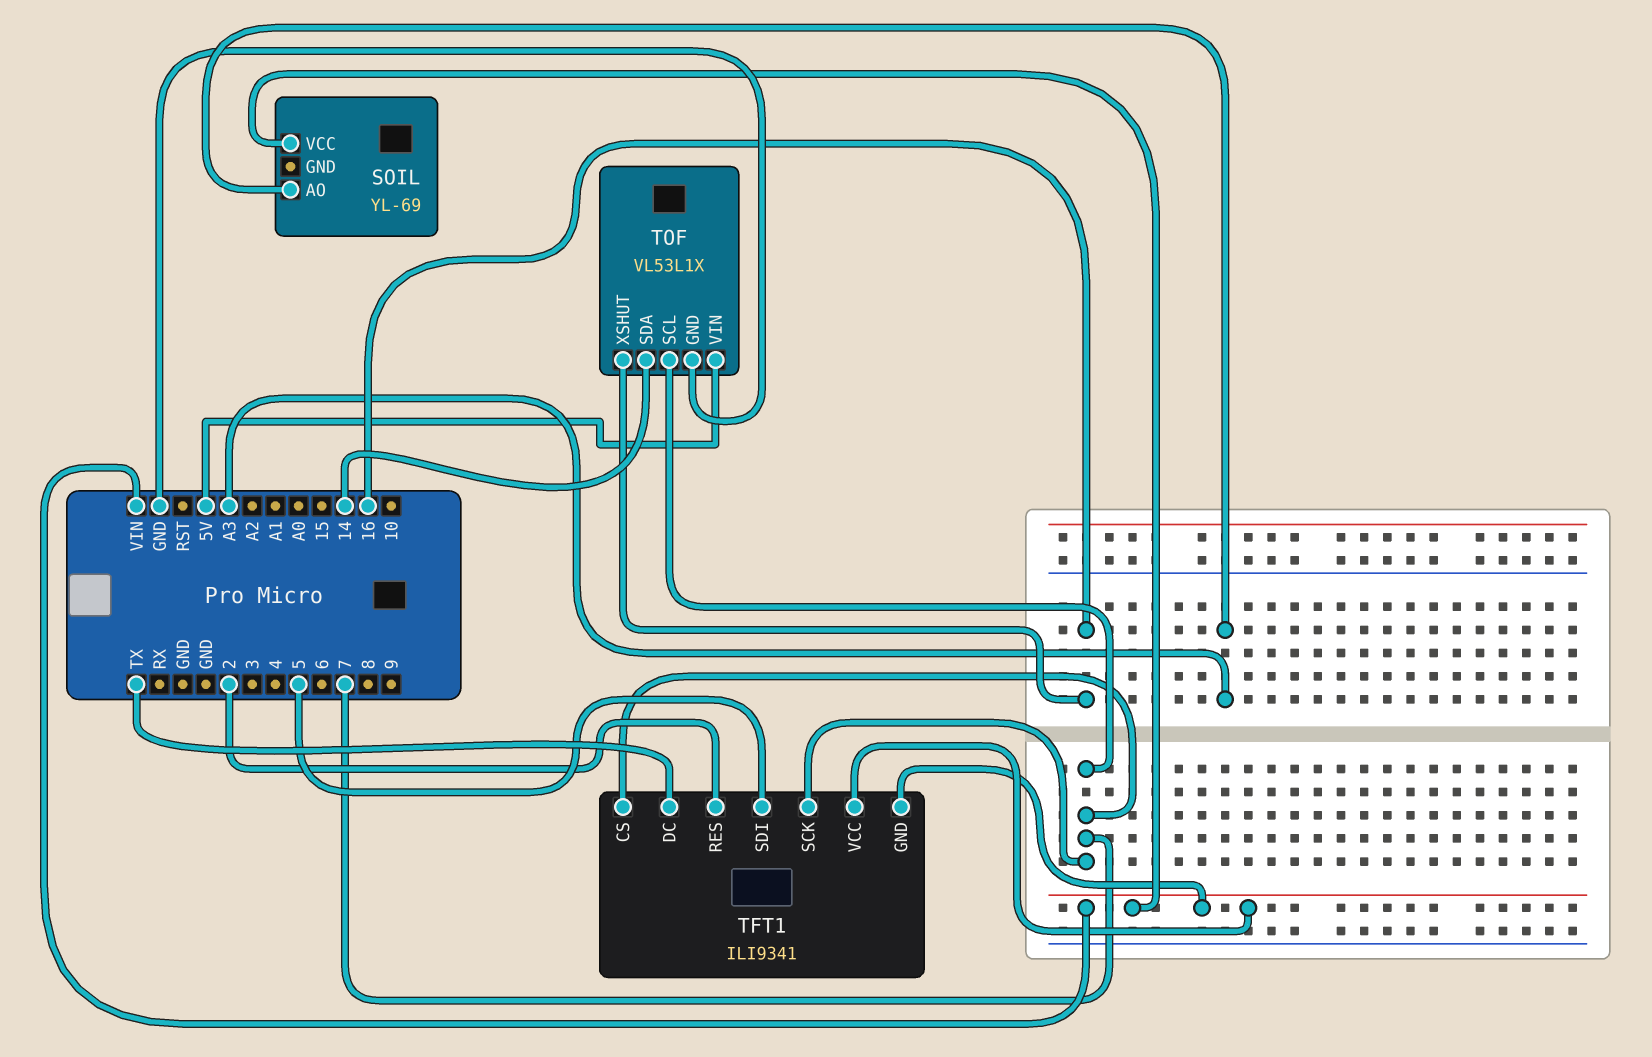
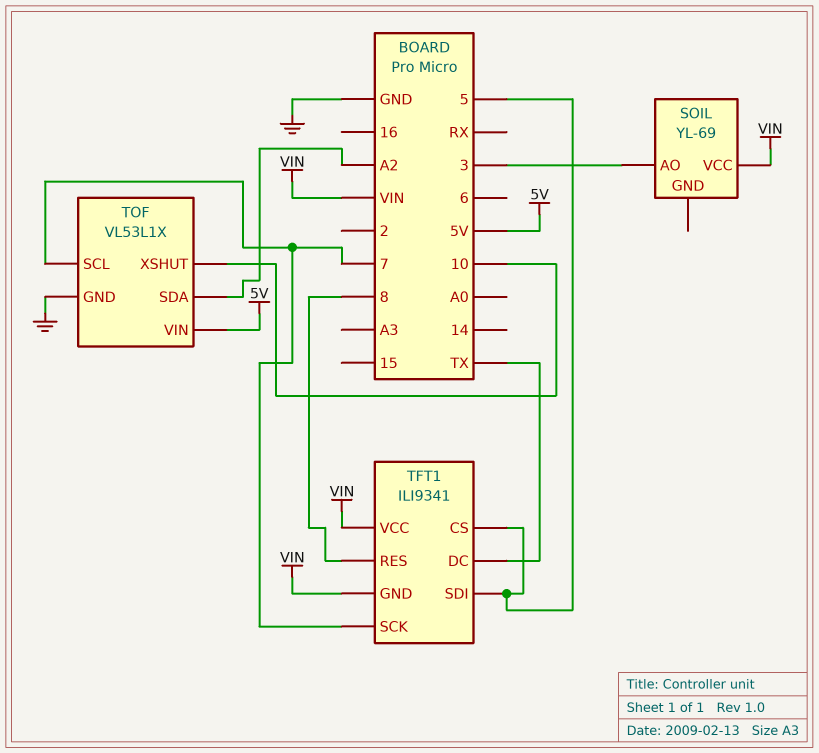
SOIL pin AO: A3 -> 3
TFT1 pin CS: 7 -> 5
TFT1 pin RES: 2 -> 8
TOF pin SDA: 14 -> A2
TOF pin XSHUT: 16 -> 10

